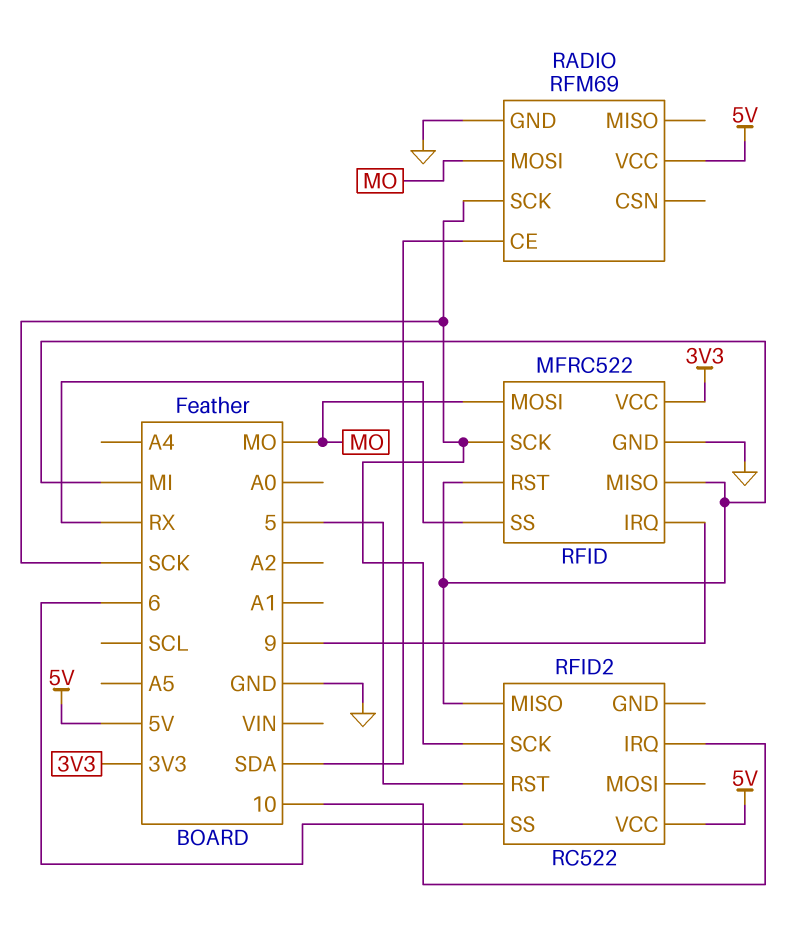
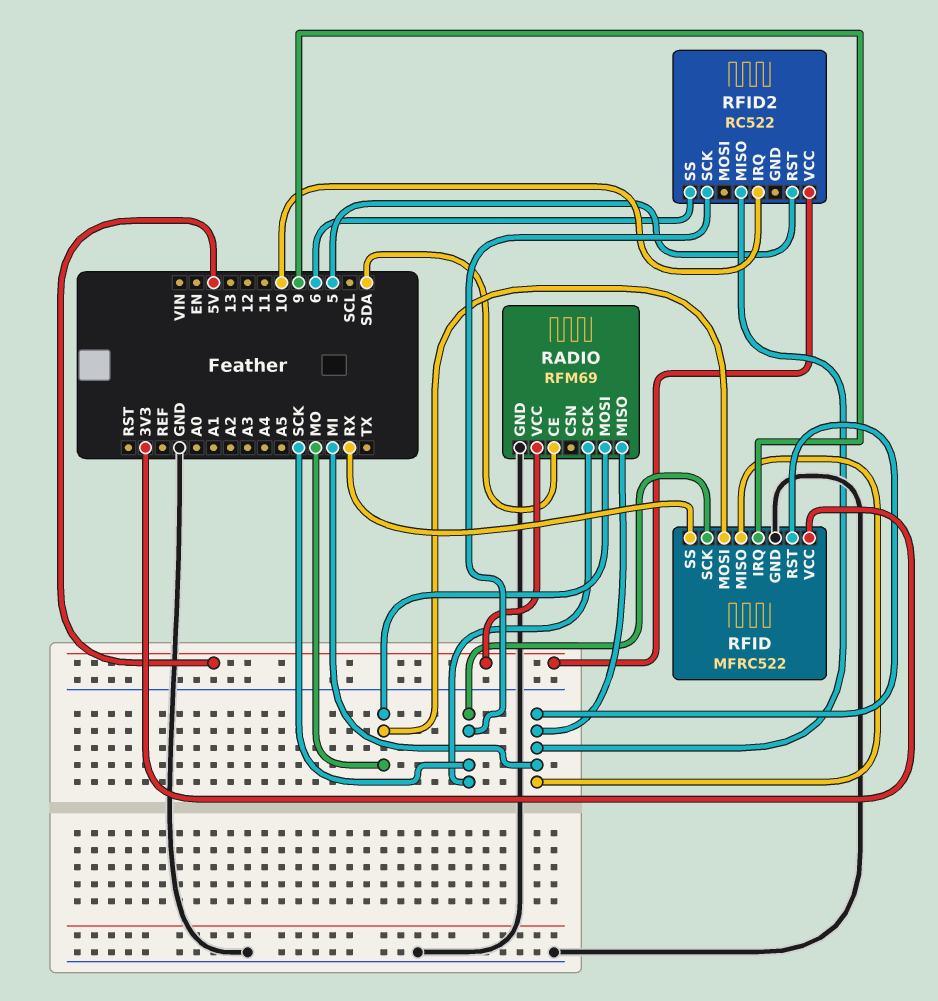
RADIO pin MISO: none -> MI

